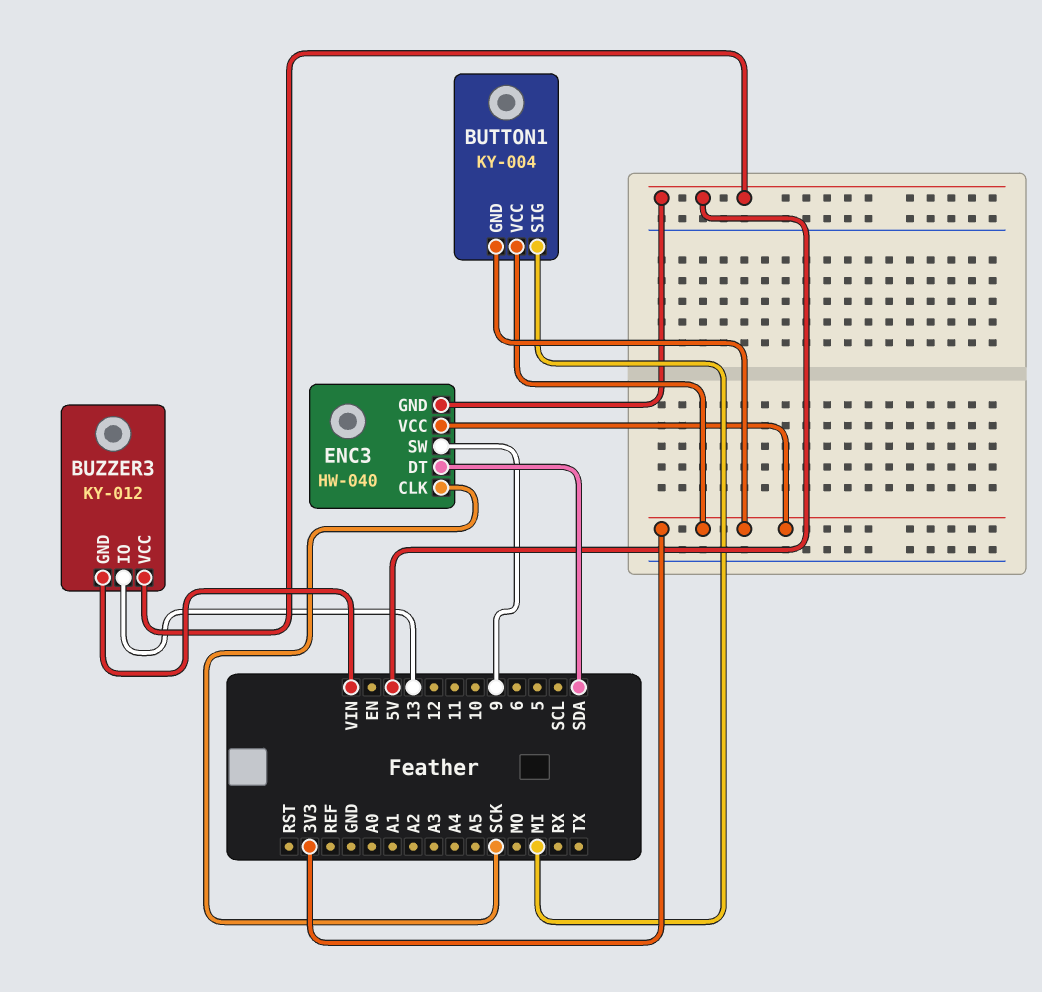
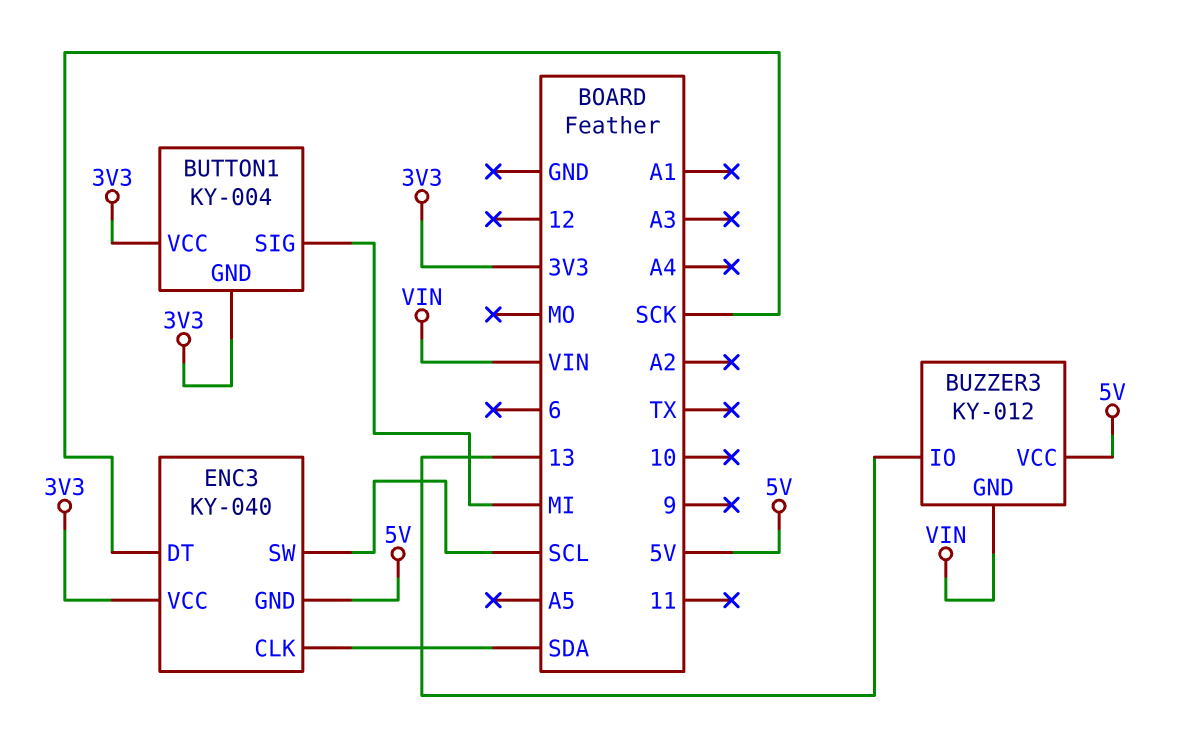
ENC3: HW-040 -> KY-040
ENC3 pin CLK: SCK -> SDA
ENC3 pin DT: SDA -> SCK
ENC3 pin SW: 9 -> SCL

